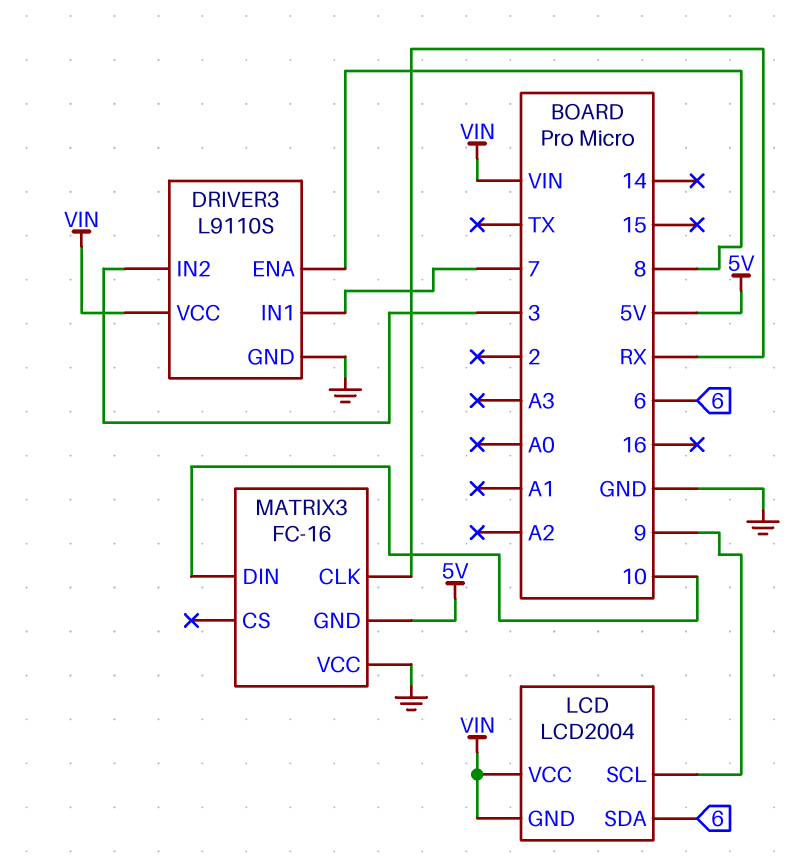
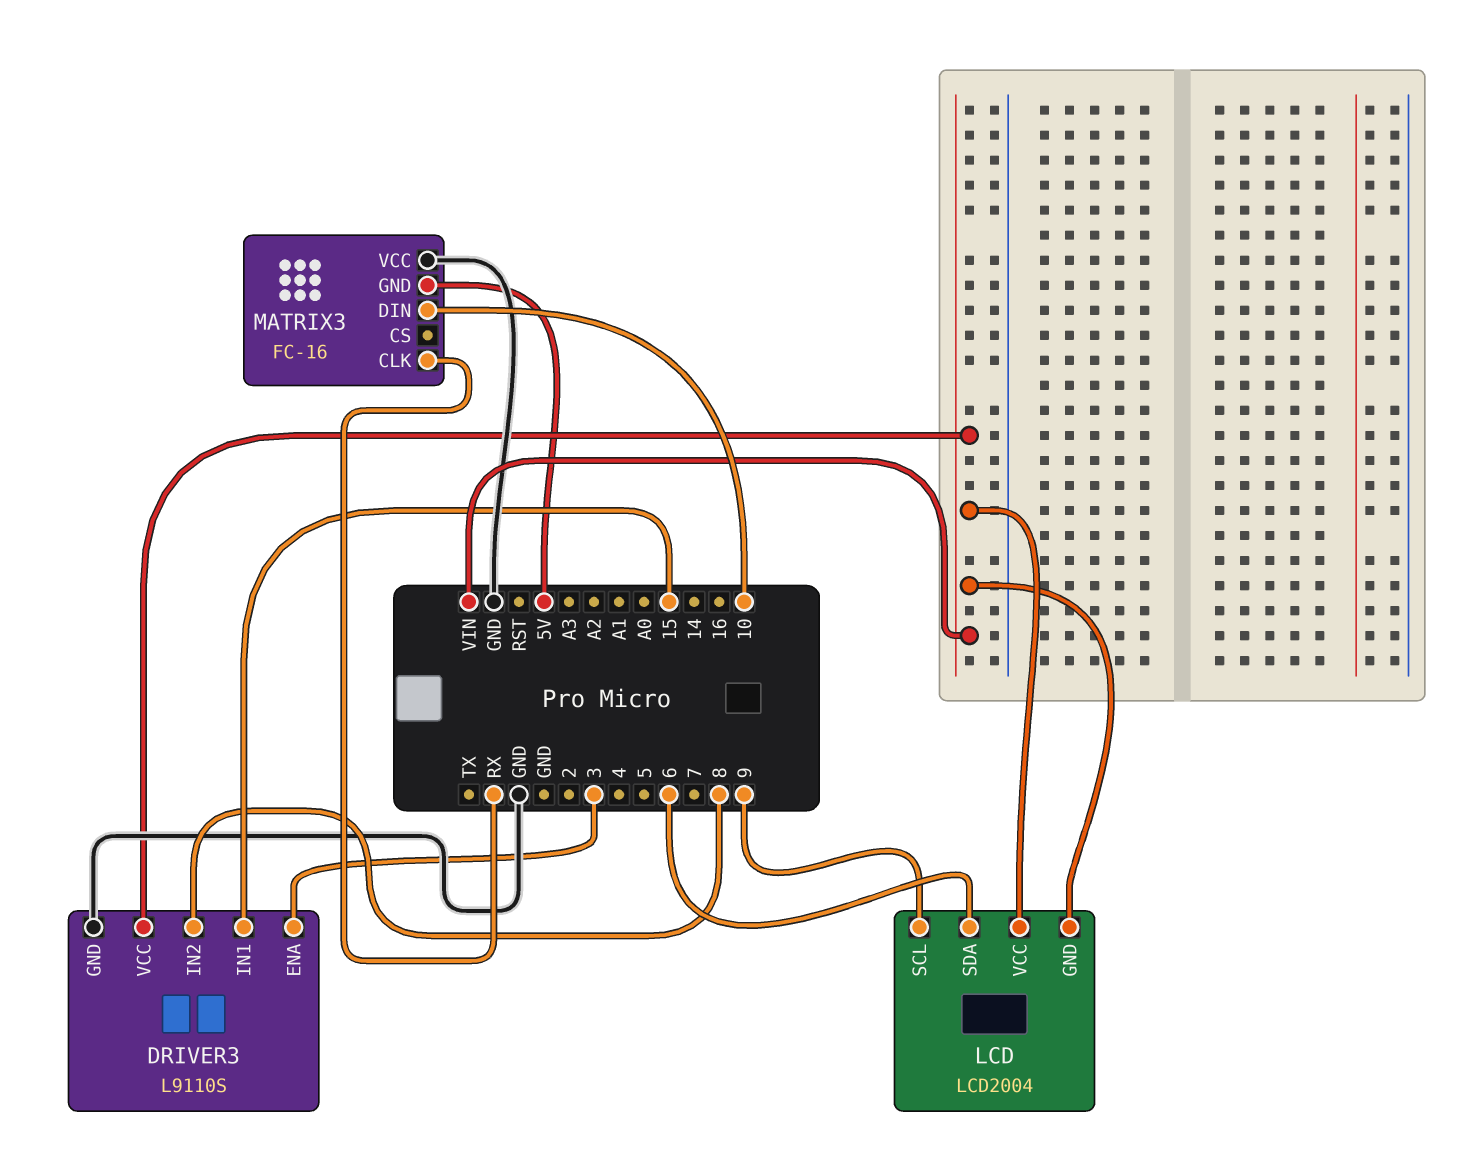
DRIVER3 pin ENA: 8 -> 3
DRIVER3 pin IN1: 7 -> 15
DRIVER3 pin IN2: 3 -> 8

